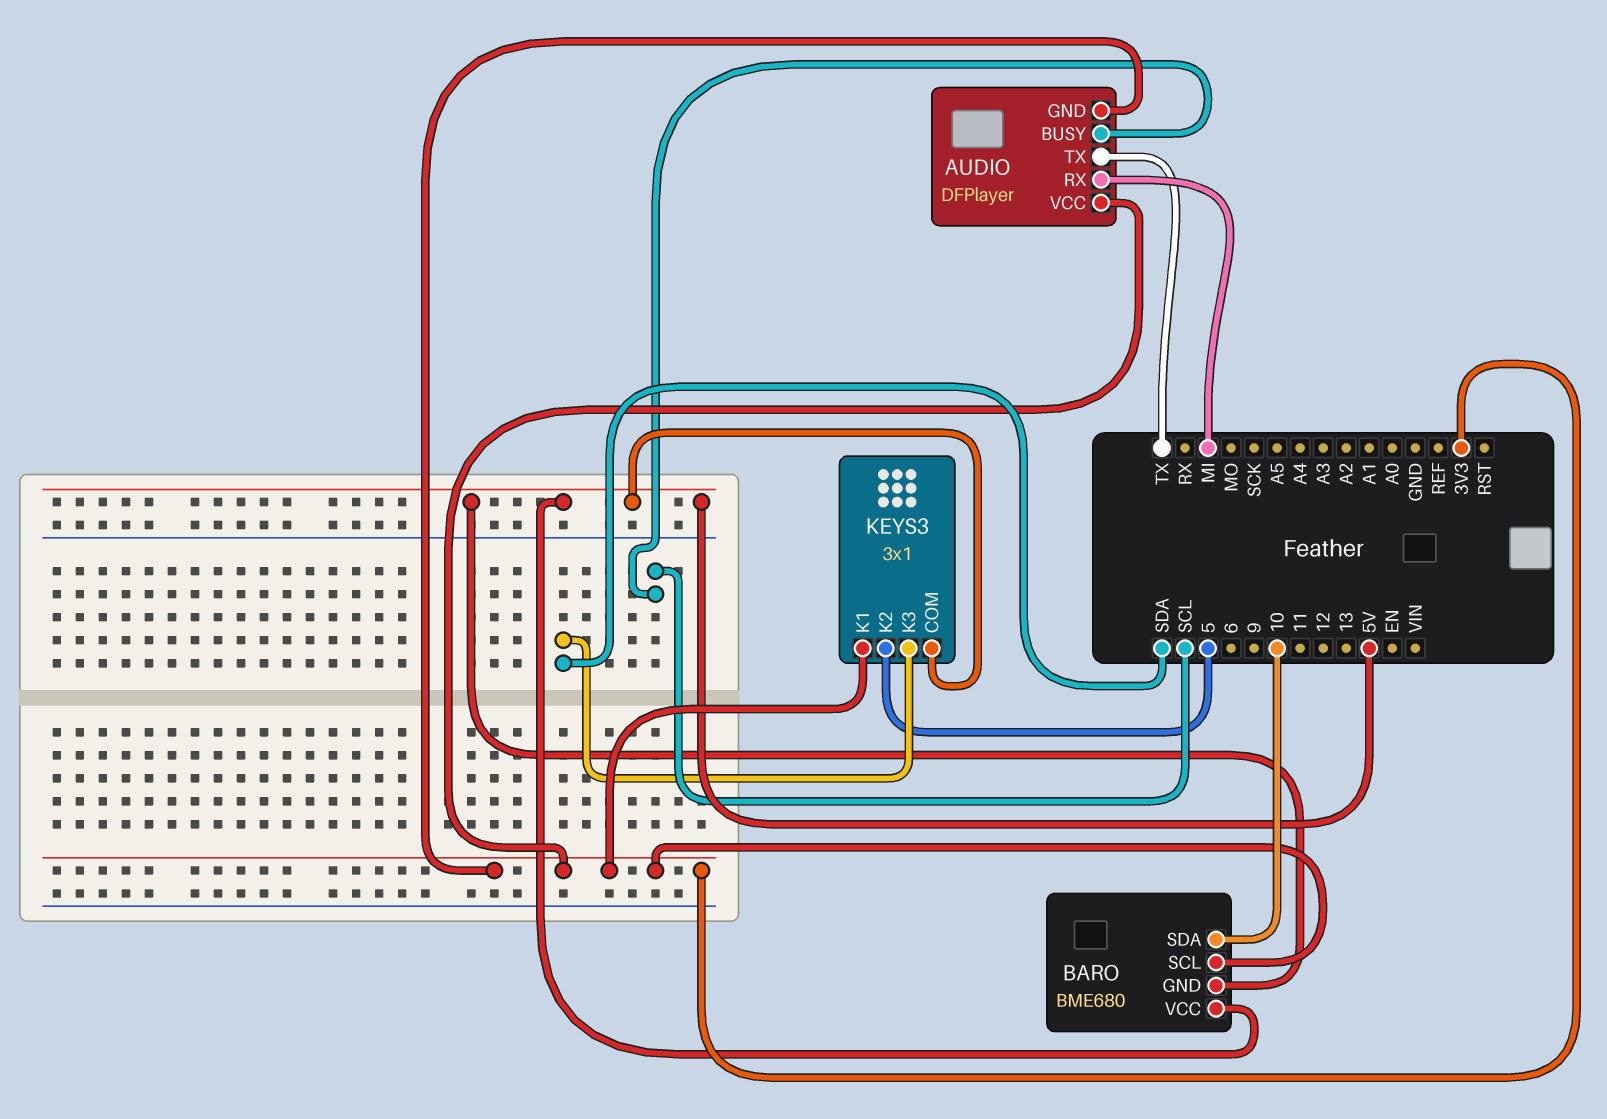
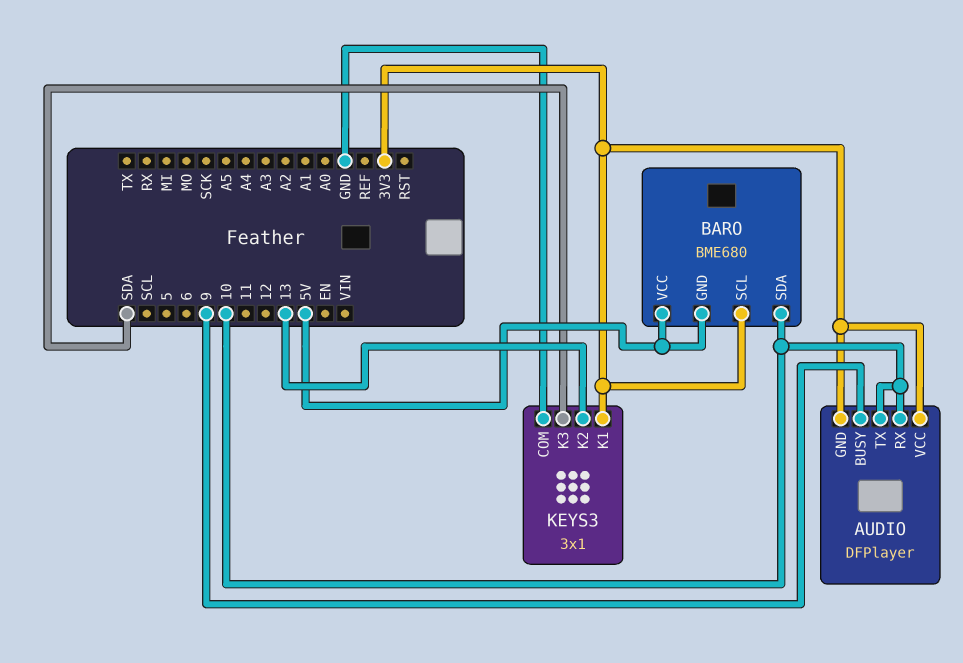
AUDIO pin BUSY: SCL -> 9
AUDIO pin RX: MI -> 10
AUDIO pin TX: TX -> 10
KEYS3 pin COM: 5V -> GND
KEYS3 pin K2: 5 -> 13

